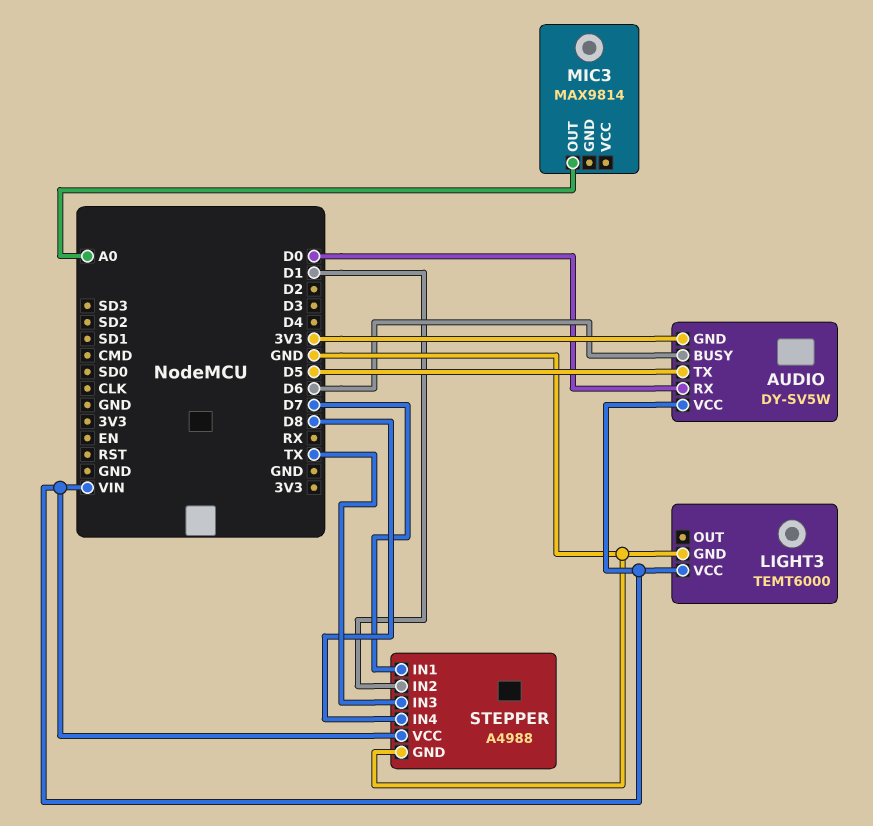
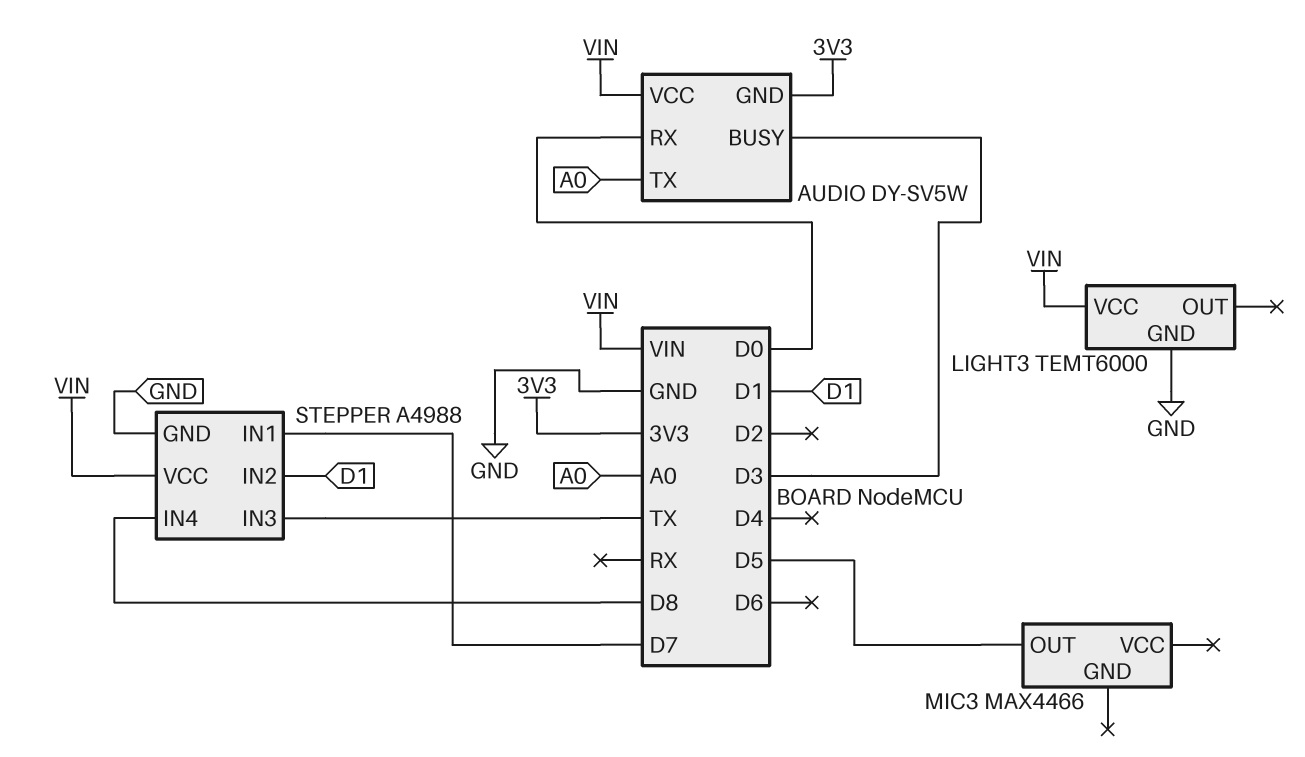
AUDIO pin BUSY: D6 -> D3
AUDIO pin TX: D5 -> A0
MIC3: MAX9814 -> MAX4466
MIC3 pin OUT: A0 -> D5

